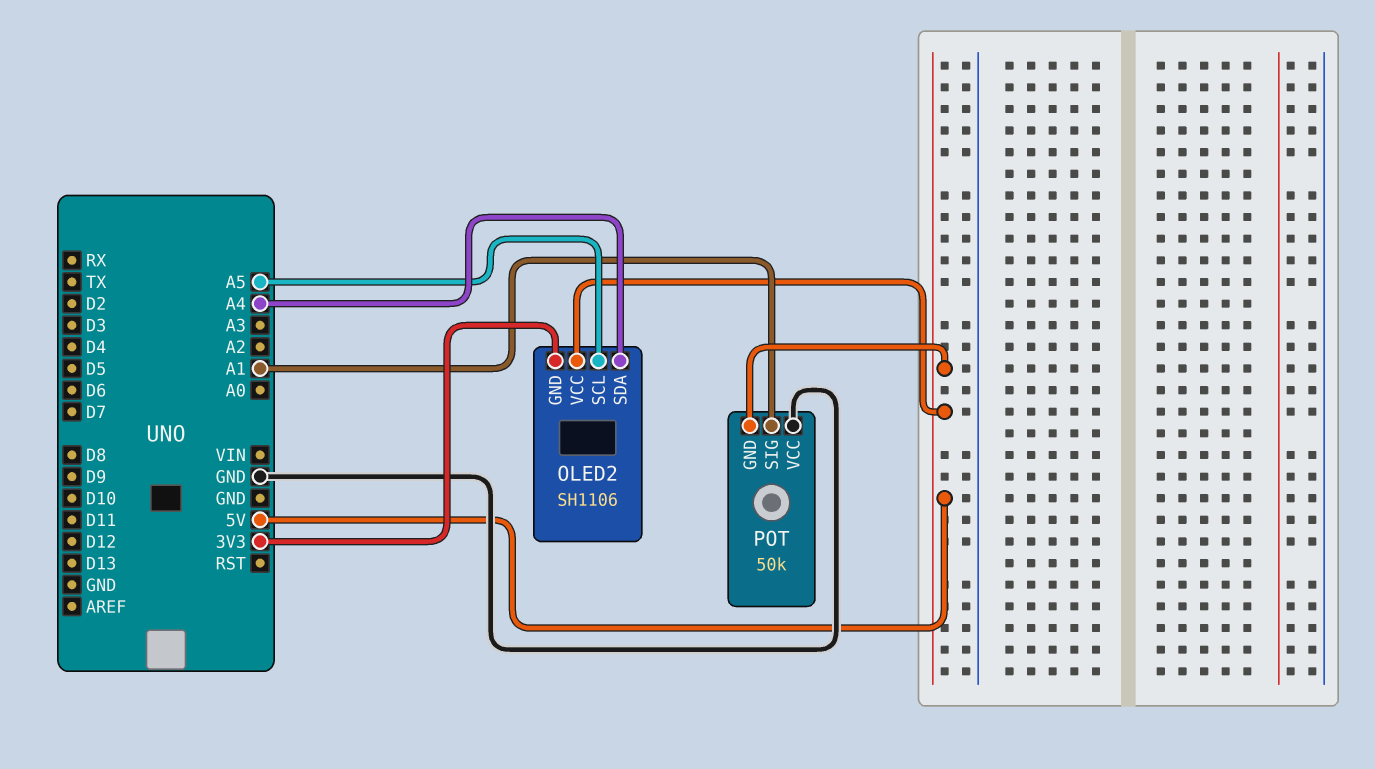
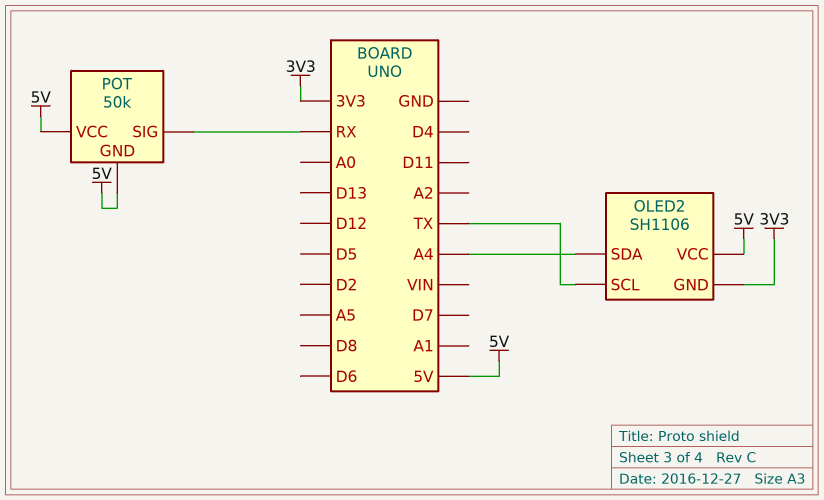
OLED2 pin SCL: A5 -> TX
POT pin SIG: A1 -> RX
POT pin VCC: GND -> 5V

